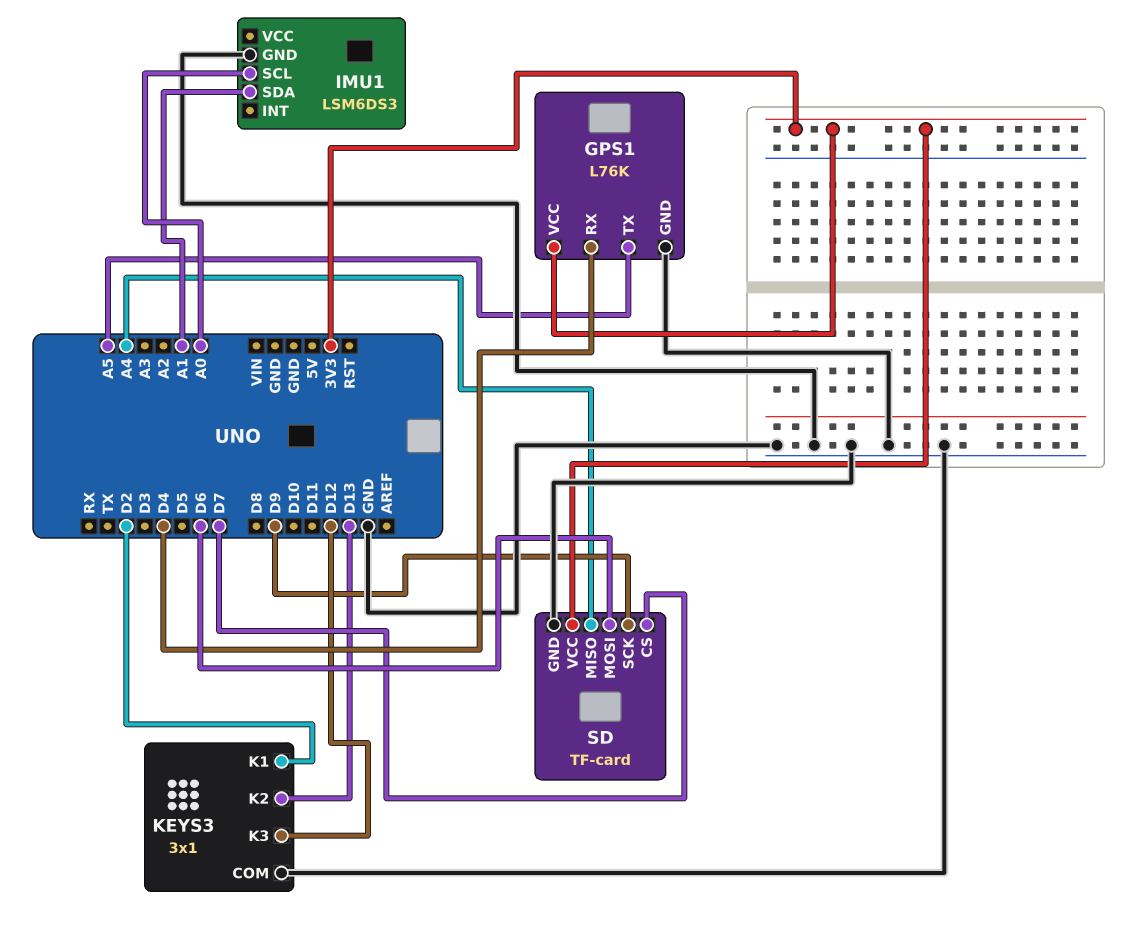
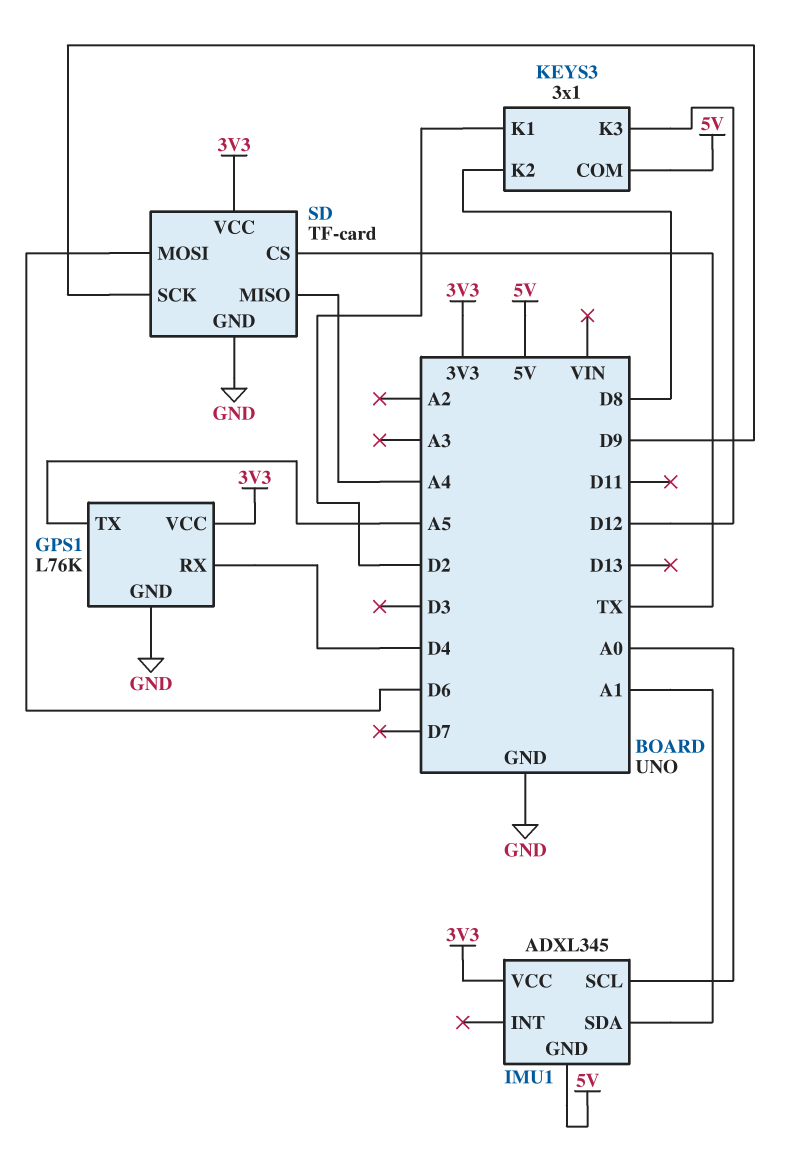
IMU1: LSM6DS3 -> ADXL345
IMU1 pin GND: GND -> 5V
IMU1 pin VCC: none -> 3V3
KEYS3 pin COM: GND -> 5V
KEYS3 pin K2: D13 -> D8
SD pin CS: D7 -> TX

